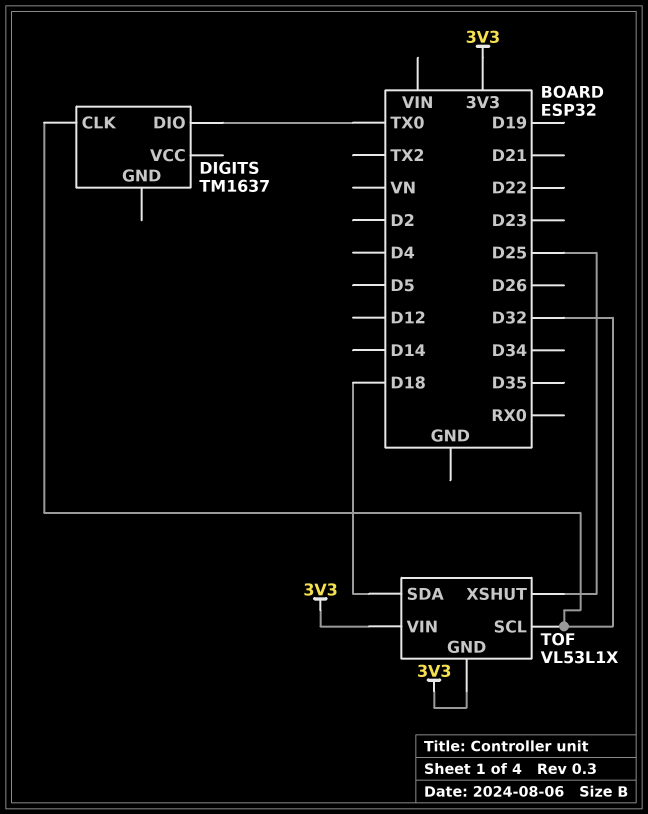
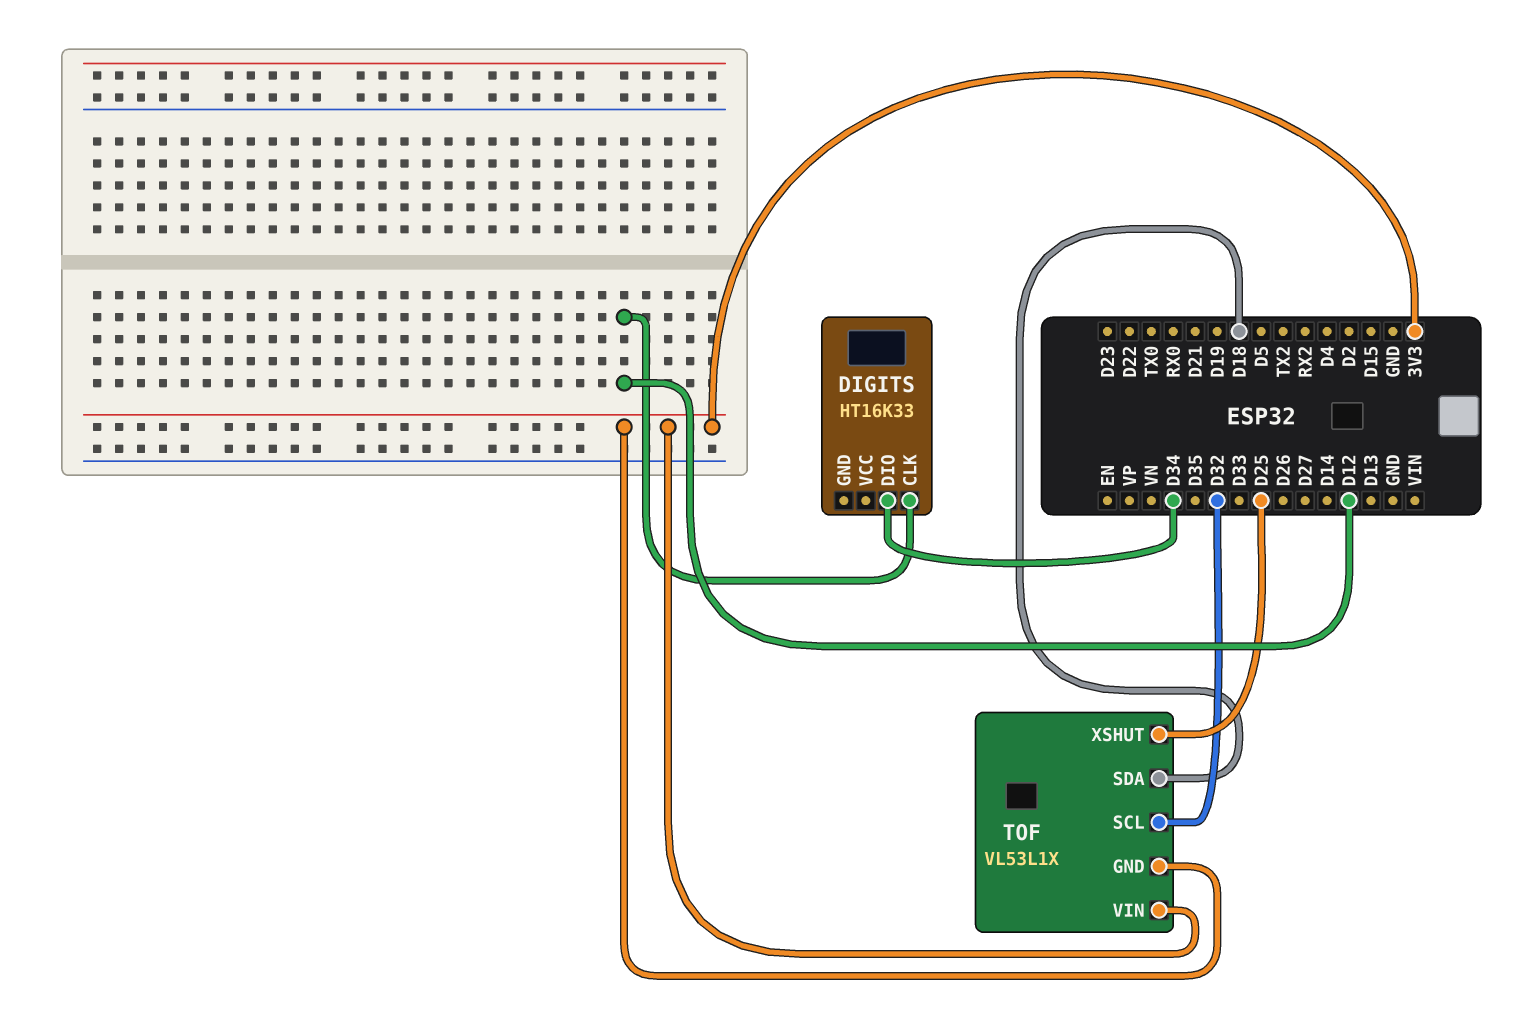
DIGITS: TM1637 -> HT16K33
DIGITS pin CLK: D32 -> D12
DIGITS pin DIO: TX0 -> D34

